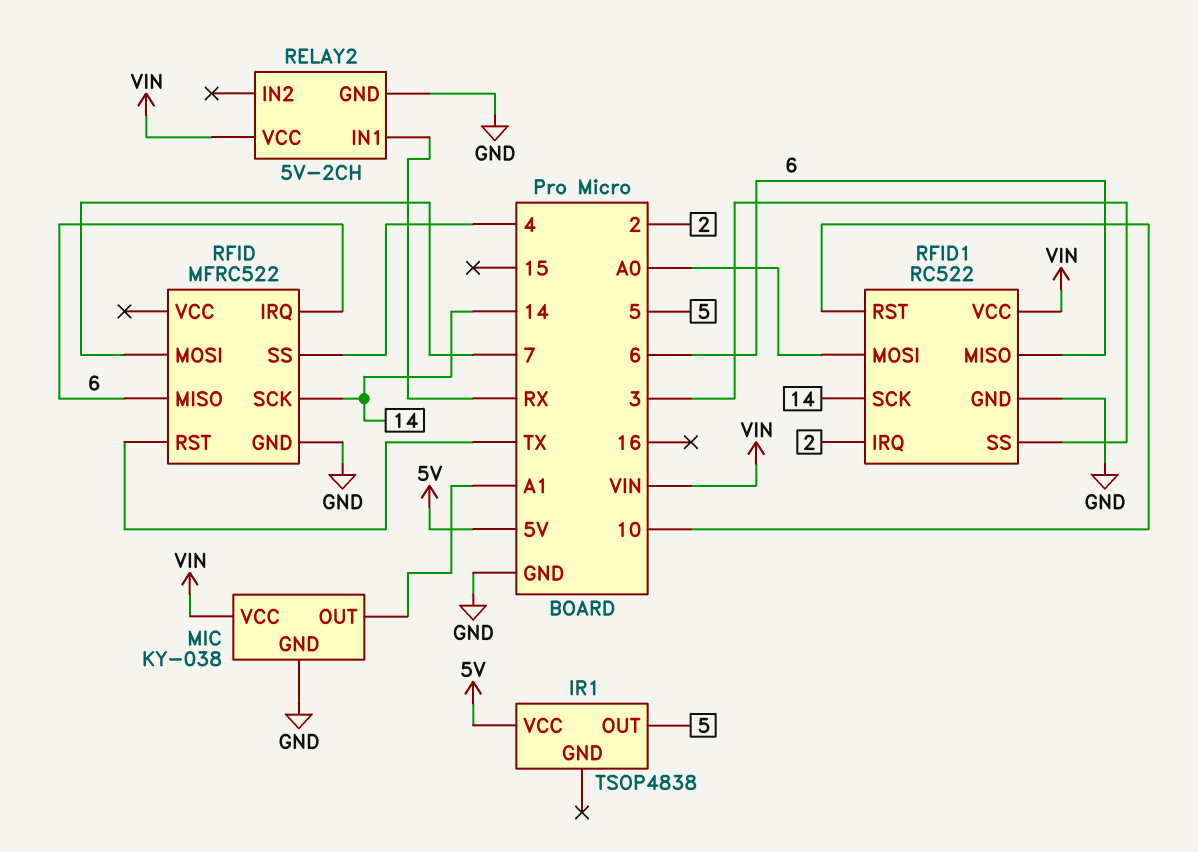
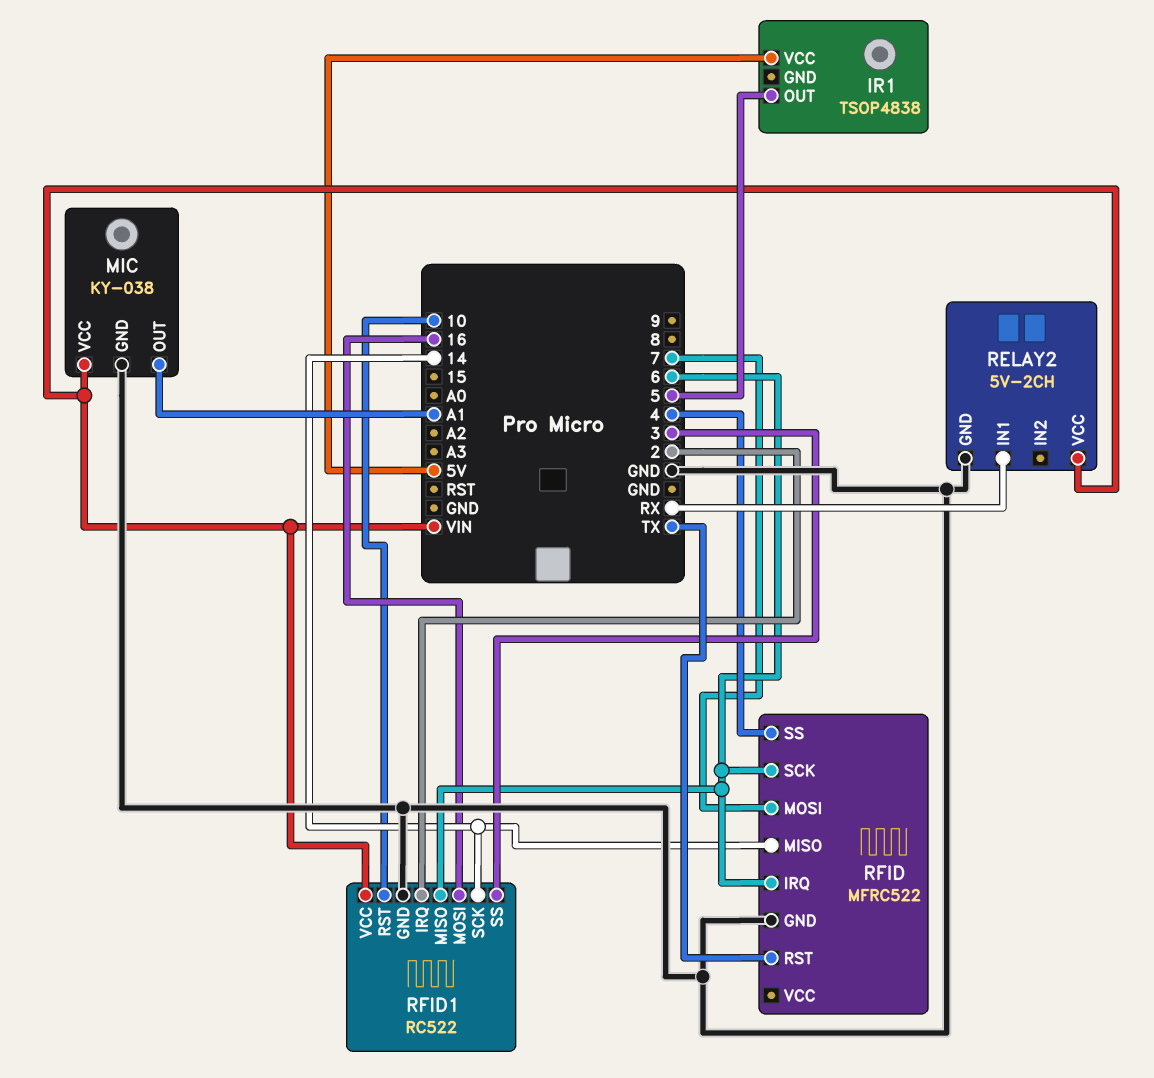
RFID pin MISO: 6 -> 14
RFID pin SCK: 14 -> 6
RFID1 pin MOSI: A0 -> 16

